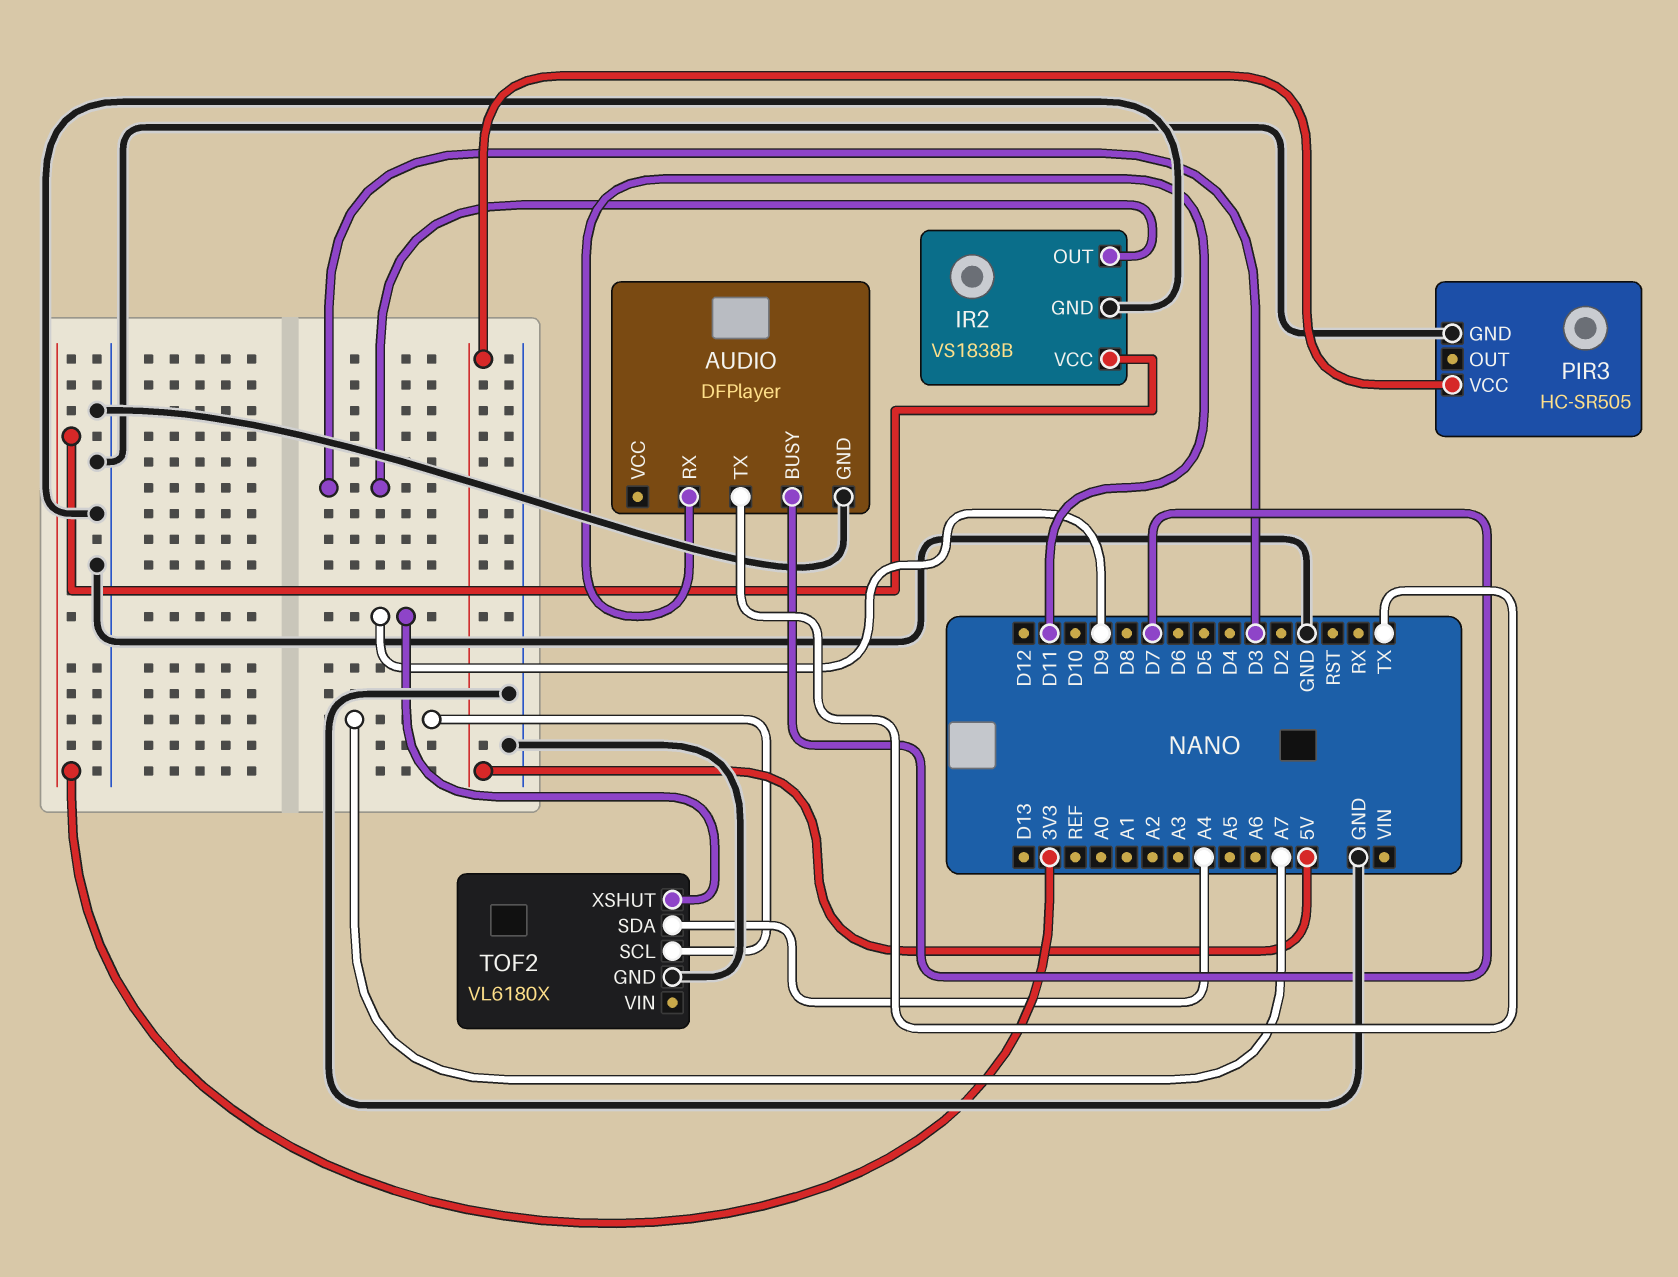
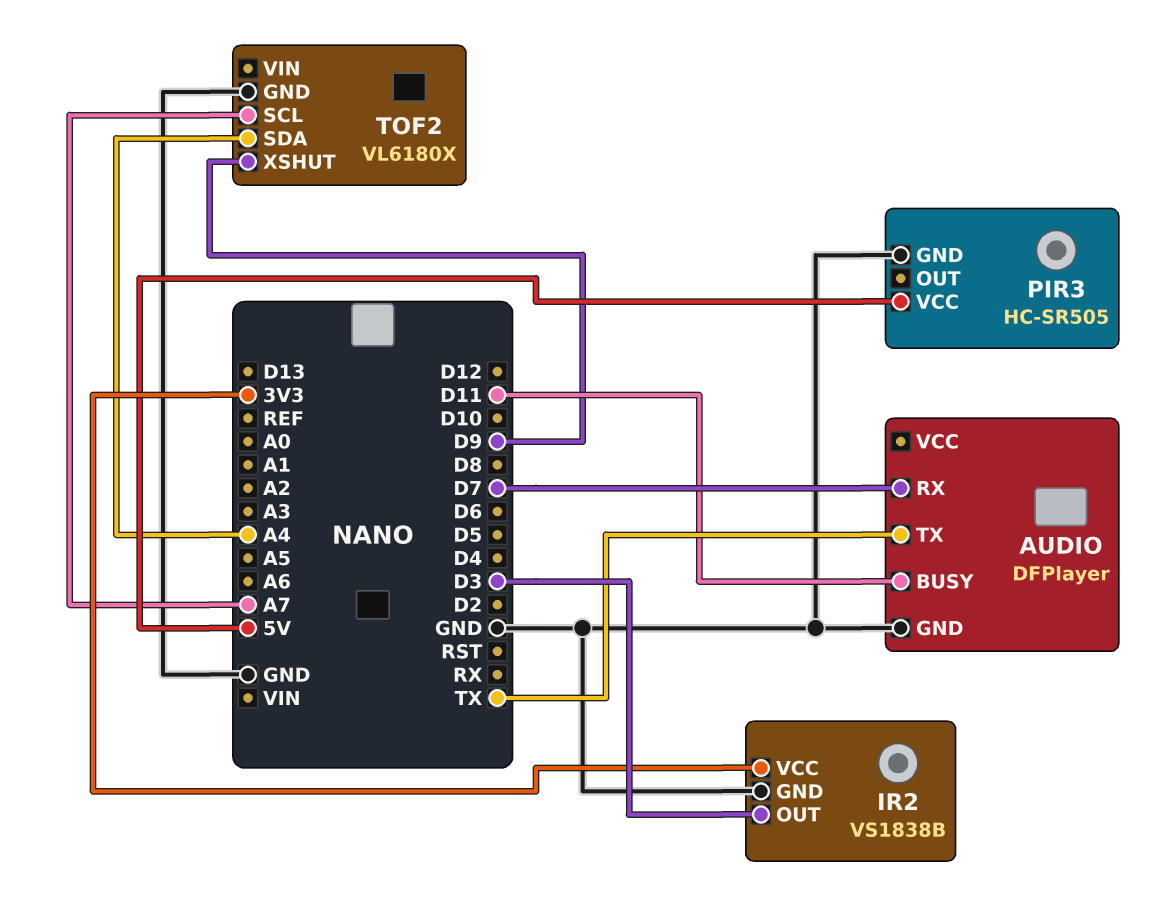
AUDIO pin BUSY: D7 -> D11
AUDIO pin RX: D11 -> D7

